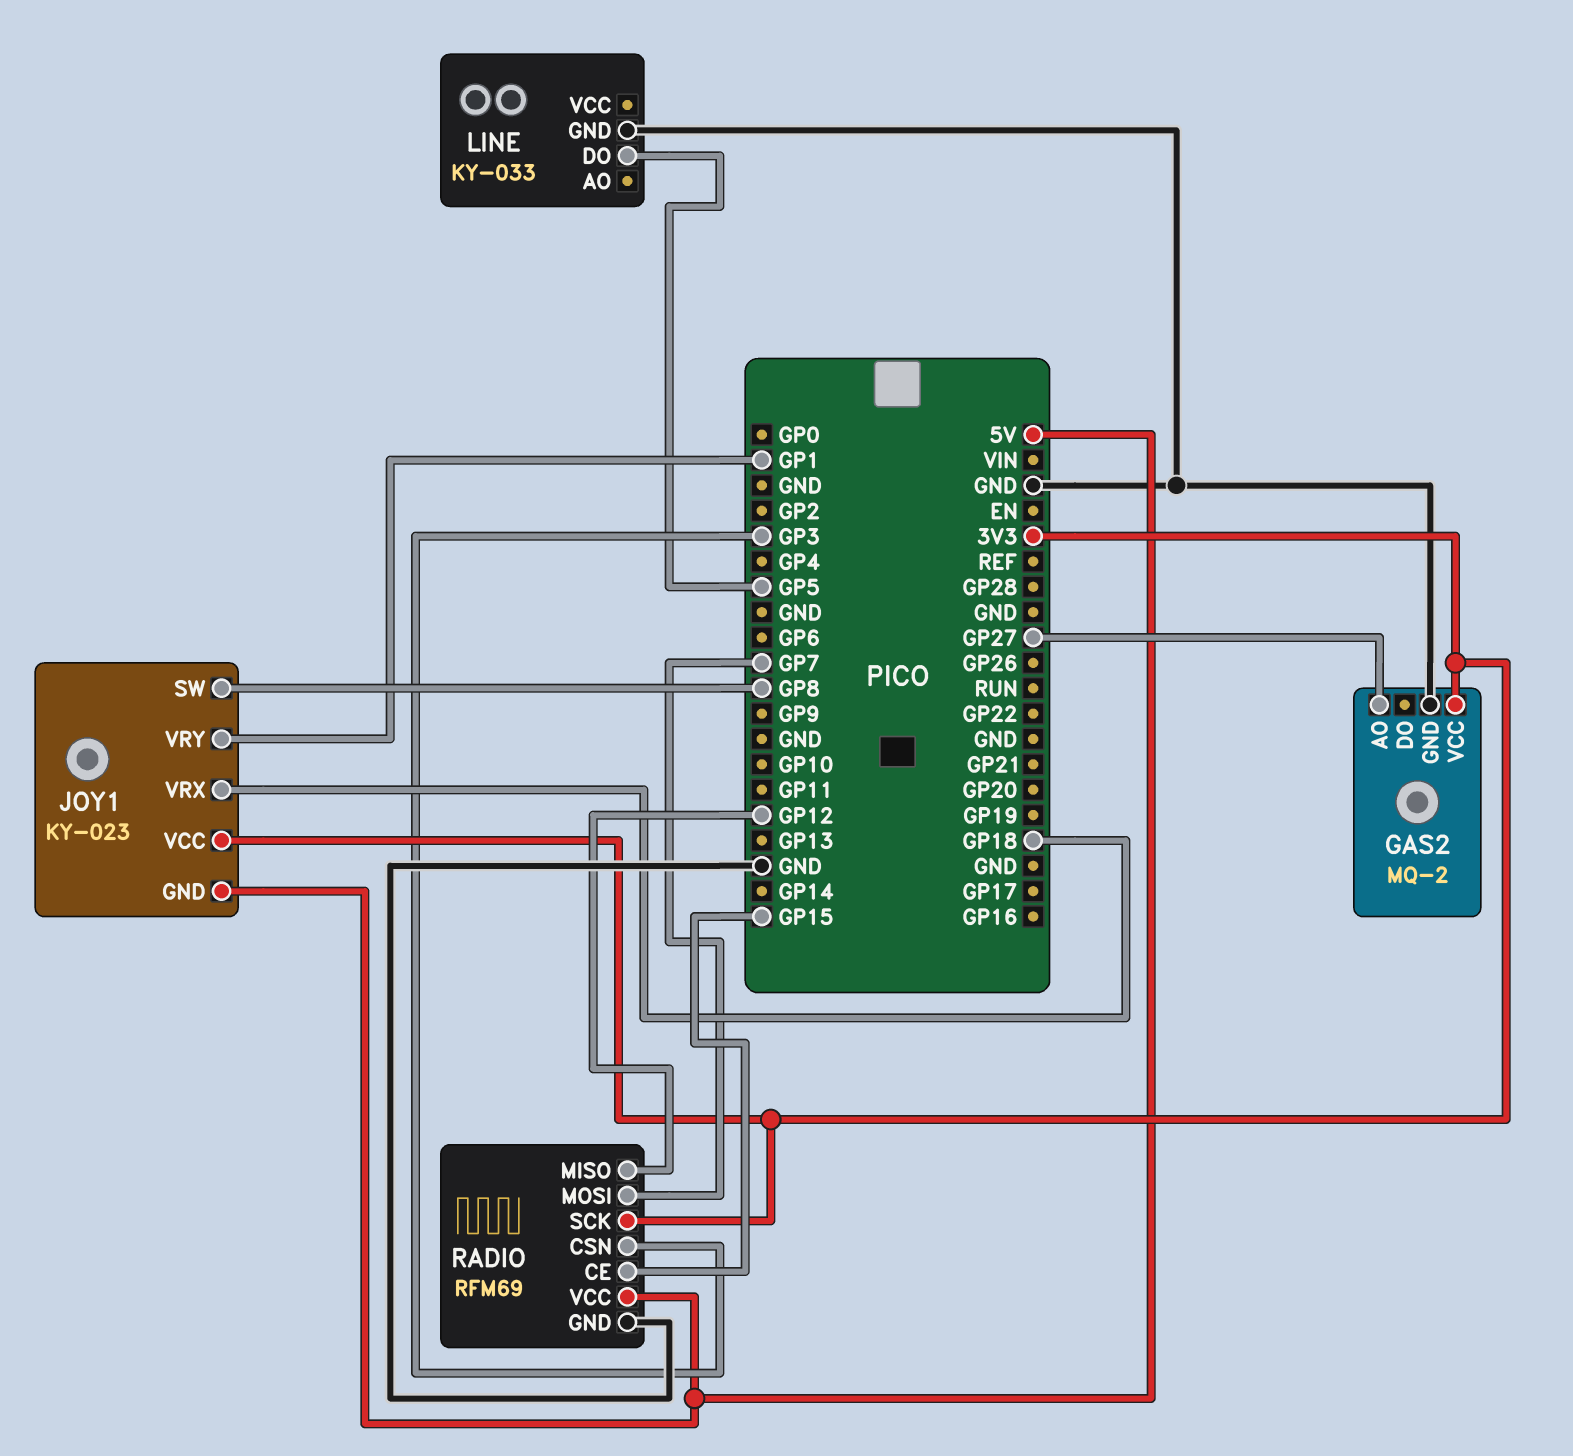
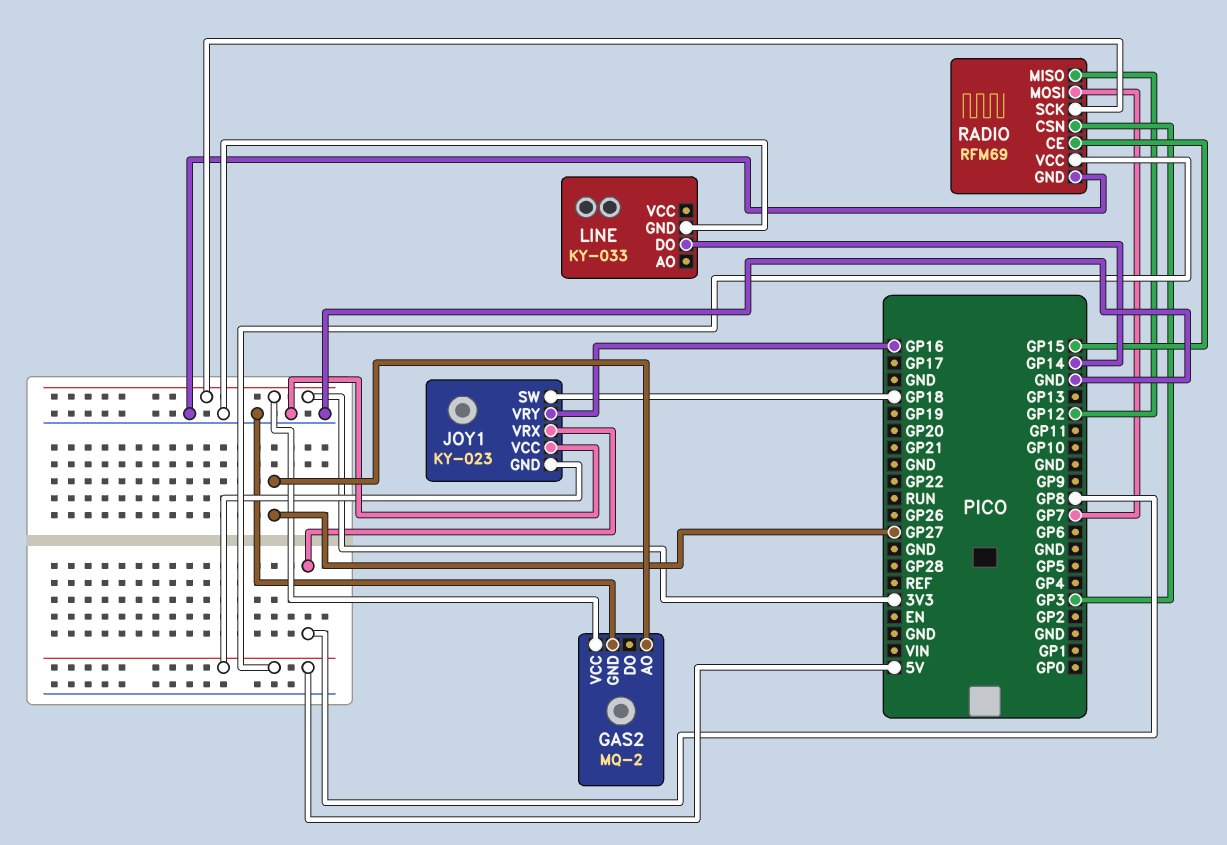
JOY1 pin SW: GP8 -> GP18
JOY1 pin VCC: 3V3 -> GND
JOY1 pin VRX: GP18 -> GP8
JOY1 pin VRY: GP1 -> GP16
LINE pin DO: GP5 -> GP14

